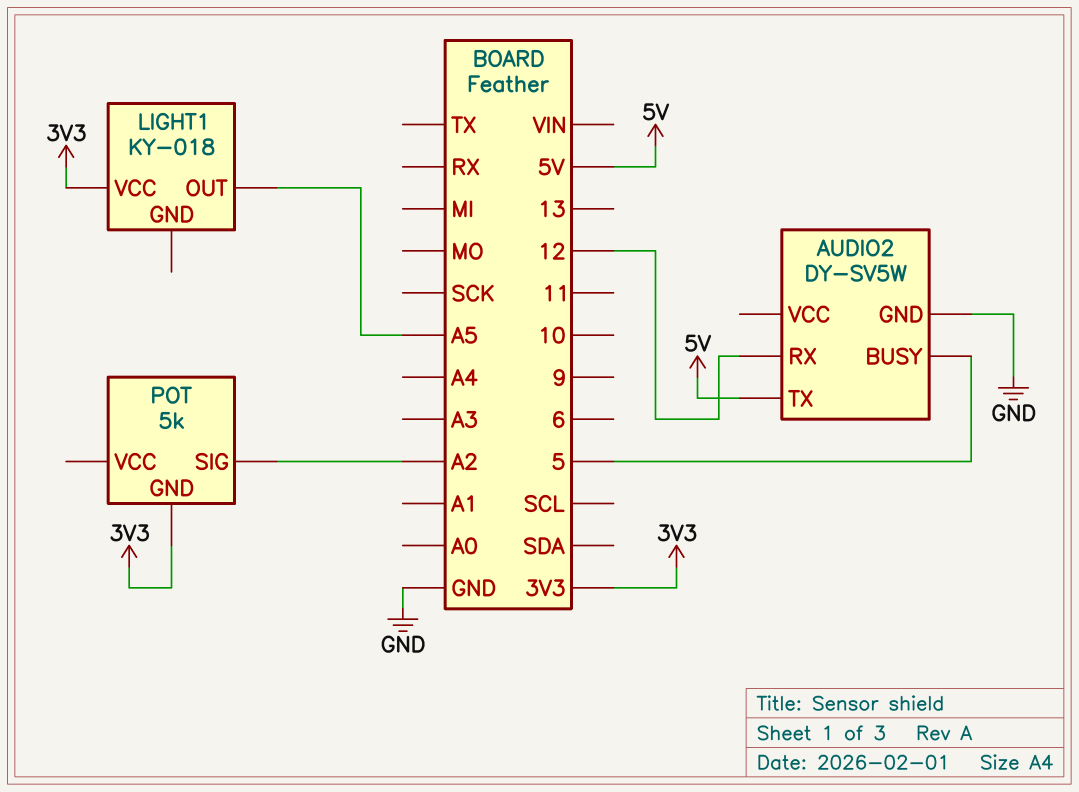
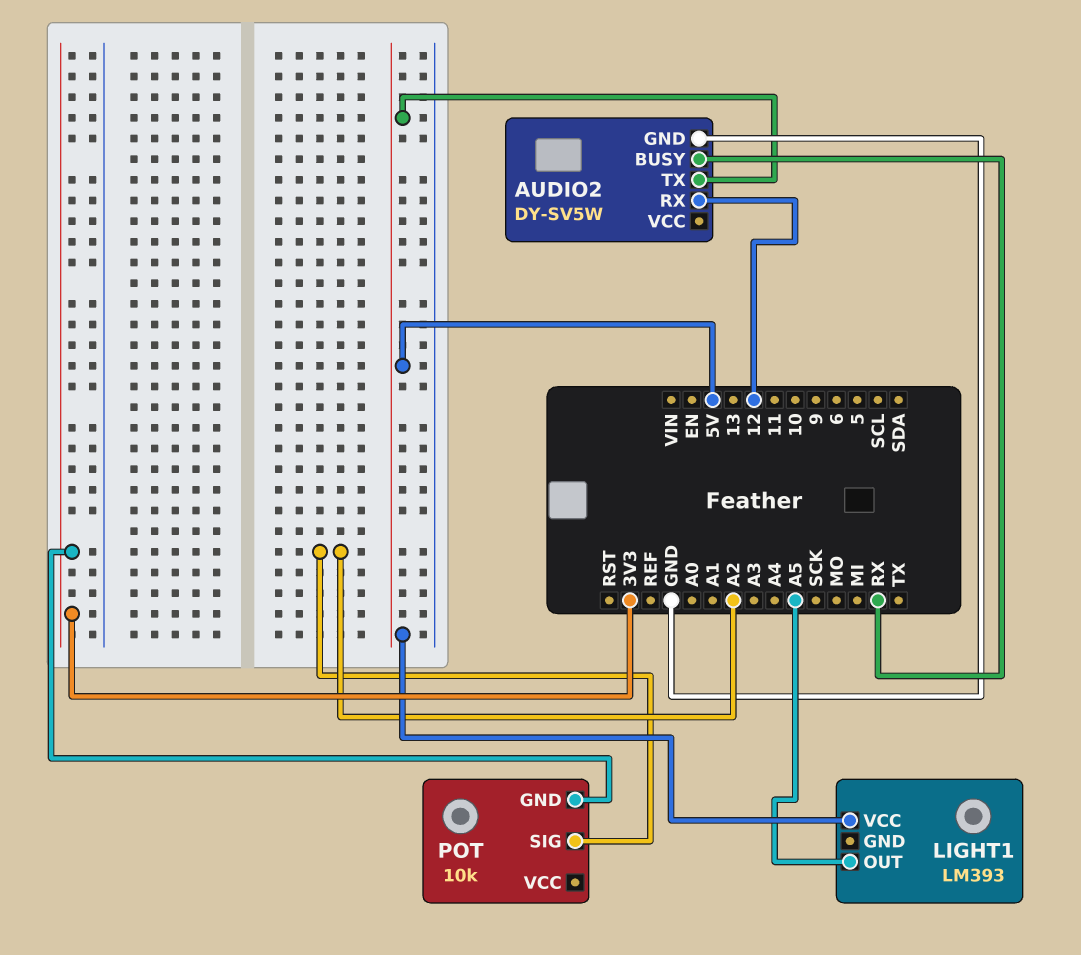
AUDIO2 pin BUSY: 5 -> RX
LIGHT1: KY-018 -> LM393
LIGHT1 pin VCC: 3V3 -> 5V
POT: 5k -> 10k

